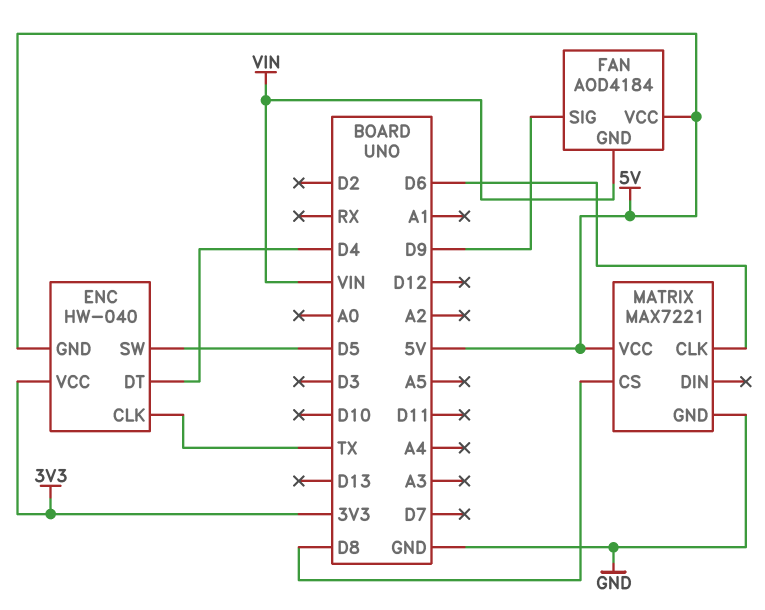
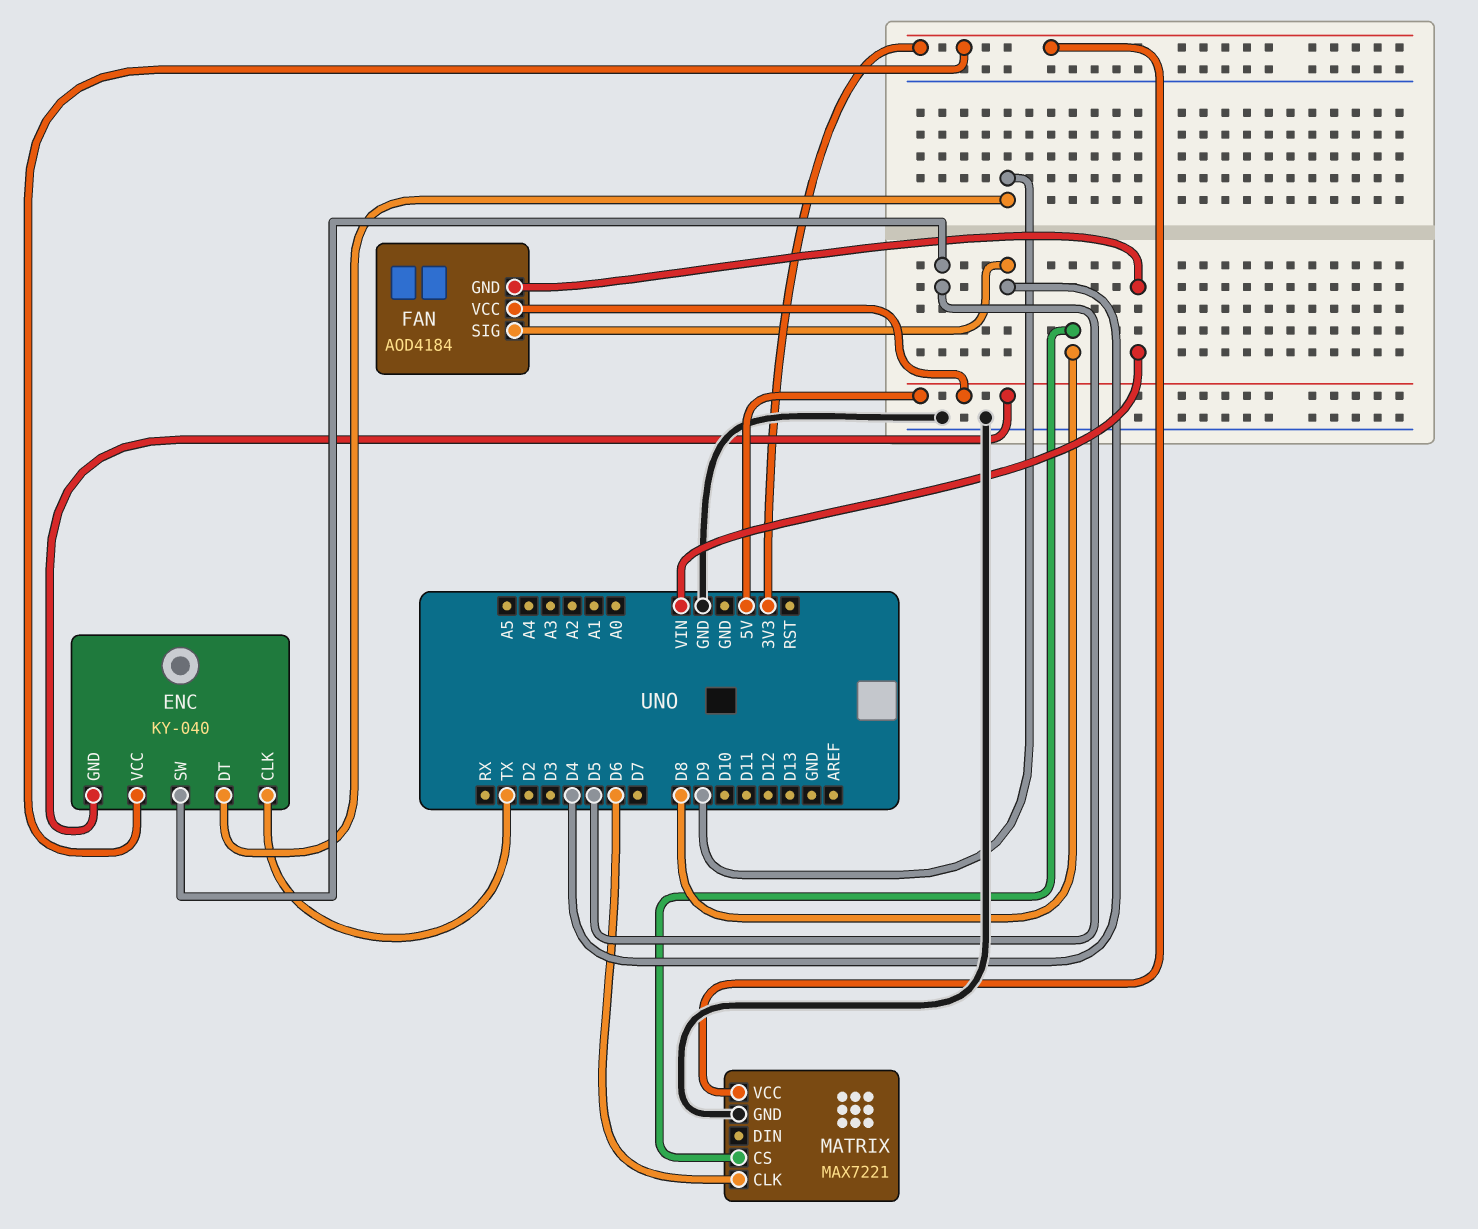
ENC: HW-040 -> KY-040
ENC pin DT: D4 -> D9
FAN pin SIG: D9 -> D4
MATRIX pin VCC: 5V -> 3V3

